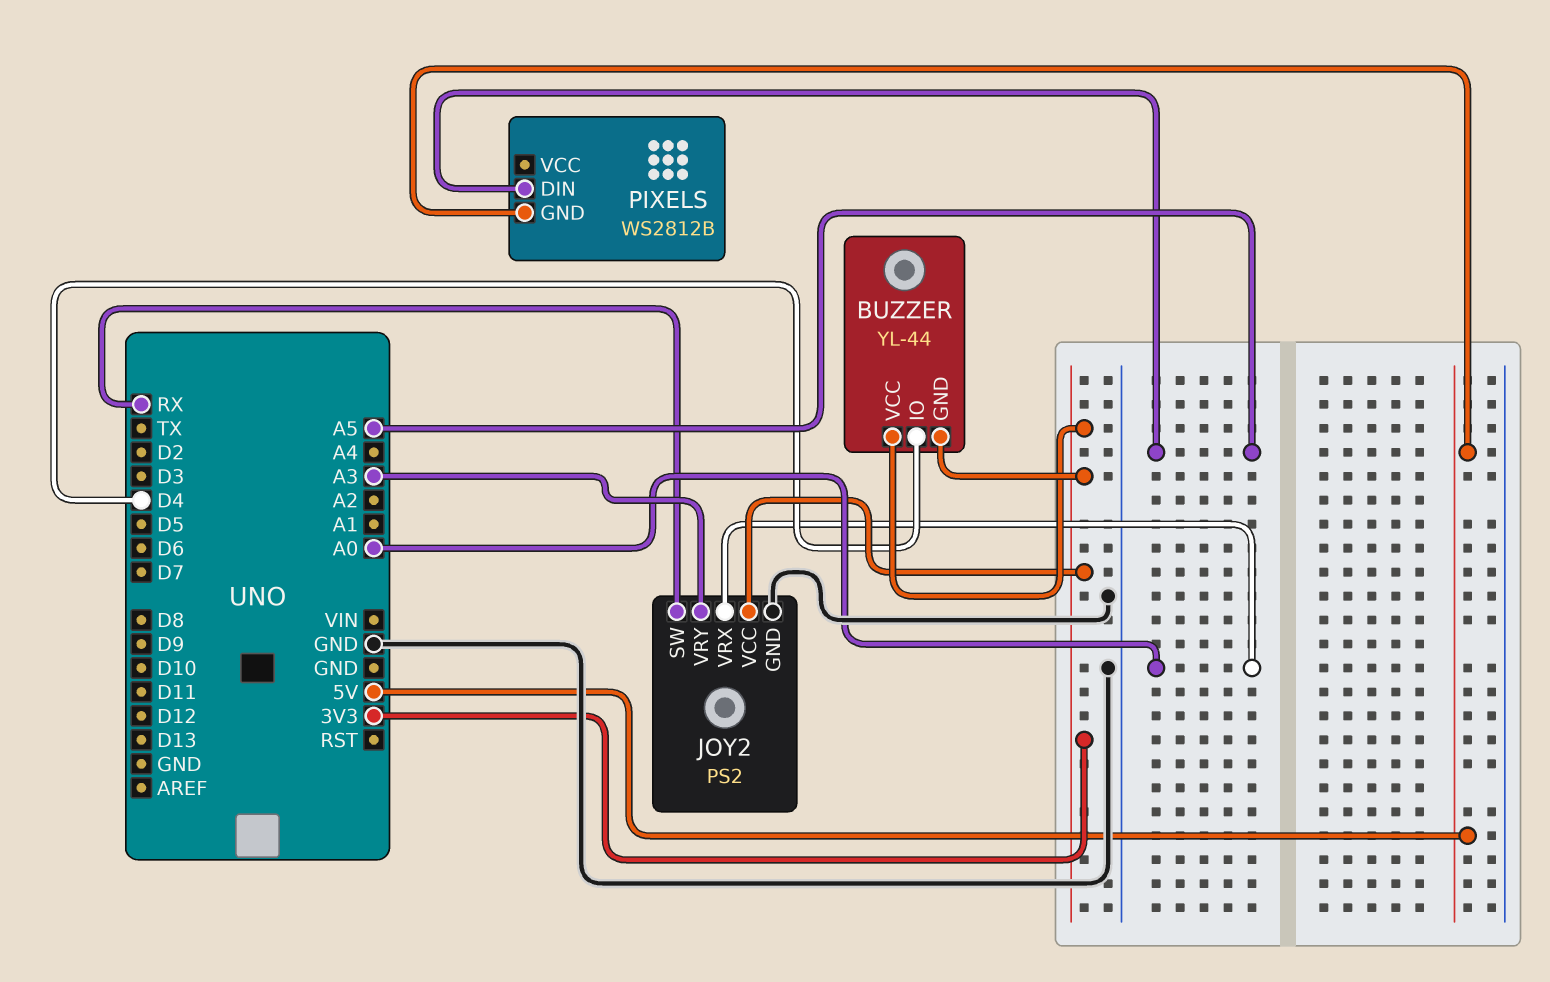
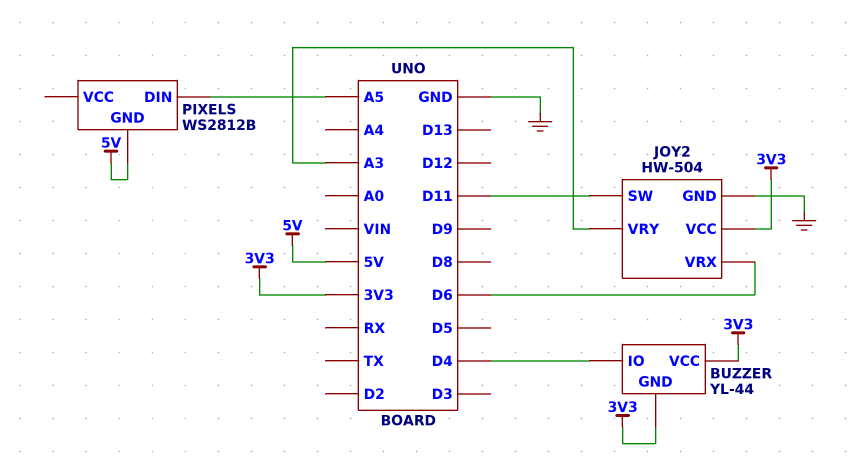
JOY2: PS2 -> HW-504
JOY2 pin SW: RX -> D11
JOY2 pin VRX: A0 -> D6

